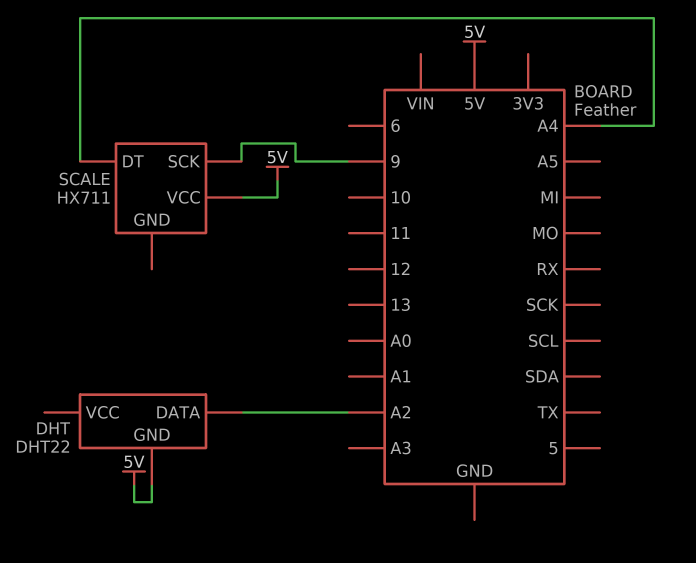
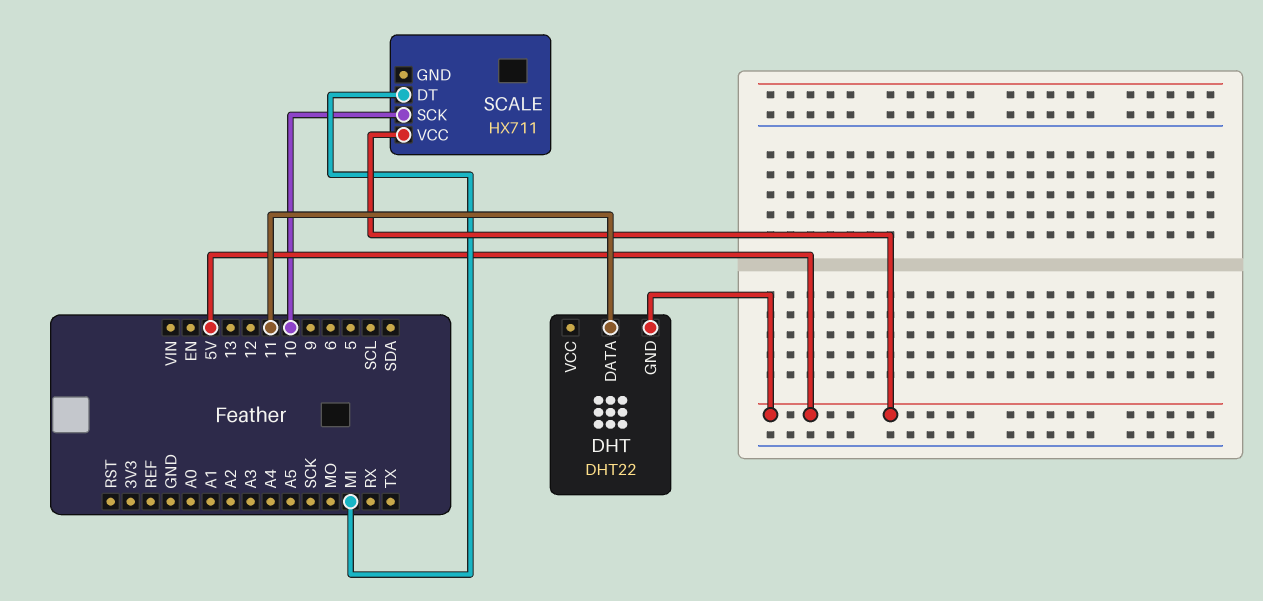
DHT pin DATA: A2 -> 11
SCALE pin DT: A4 -> MI
SCALE pin SCK: 9 -> 10

